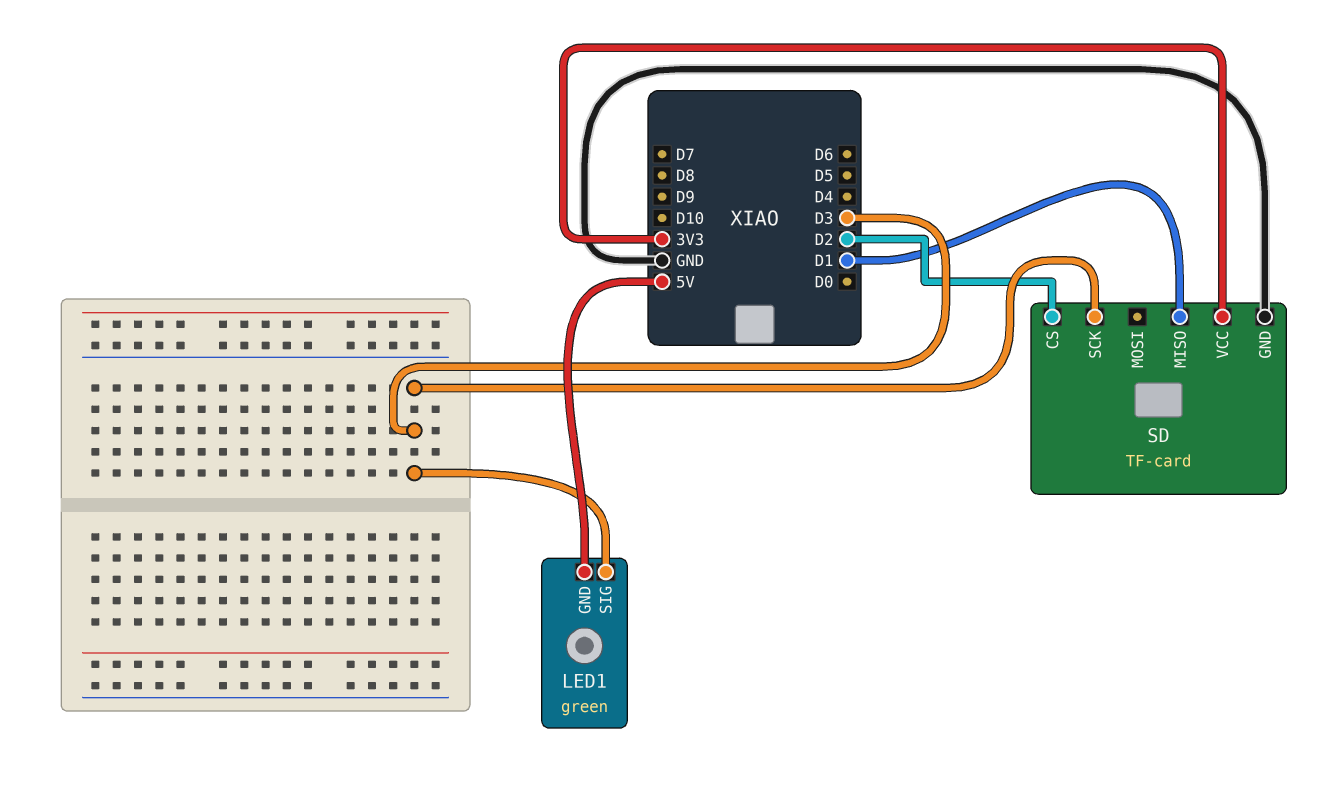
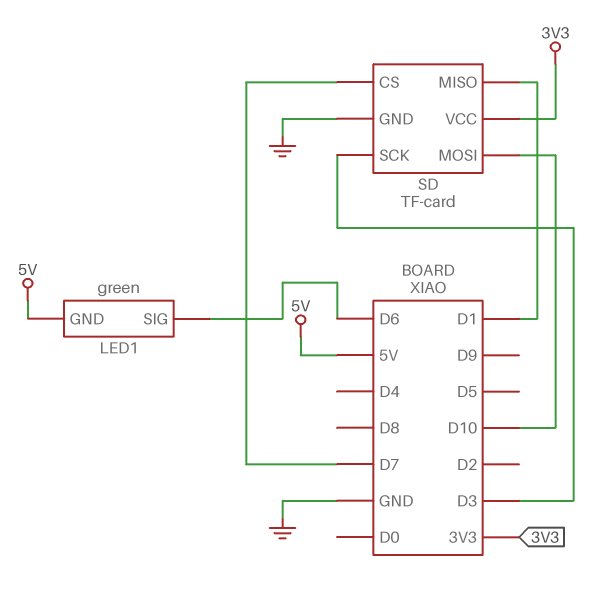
LED1 pin SIG: D3 -> D6
SD pin CS: D2 -> D7
SD pin MOSI: none -> D10

